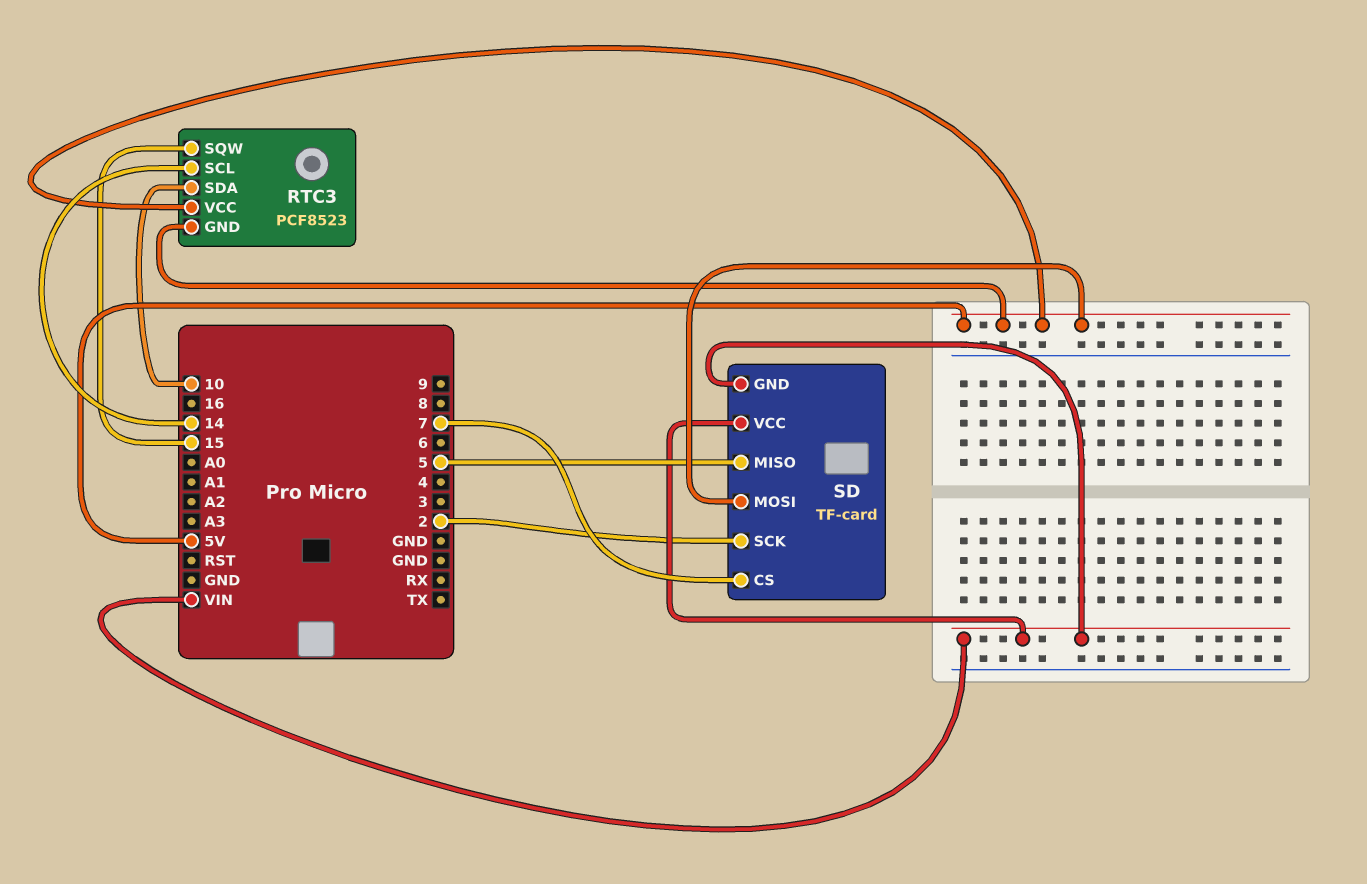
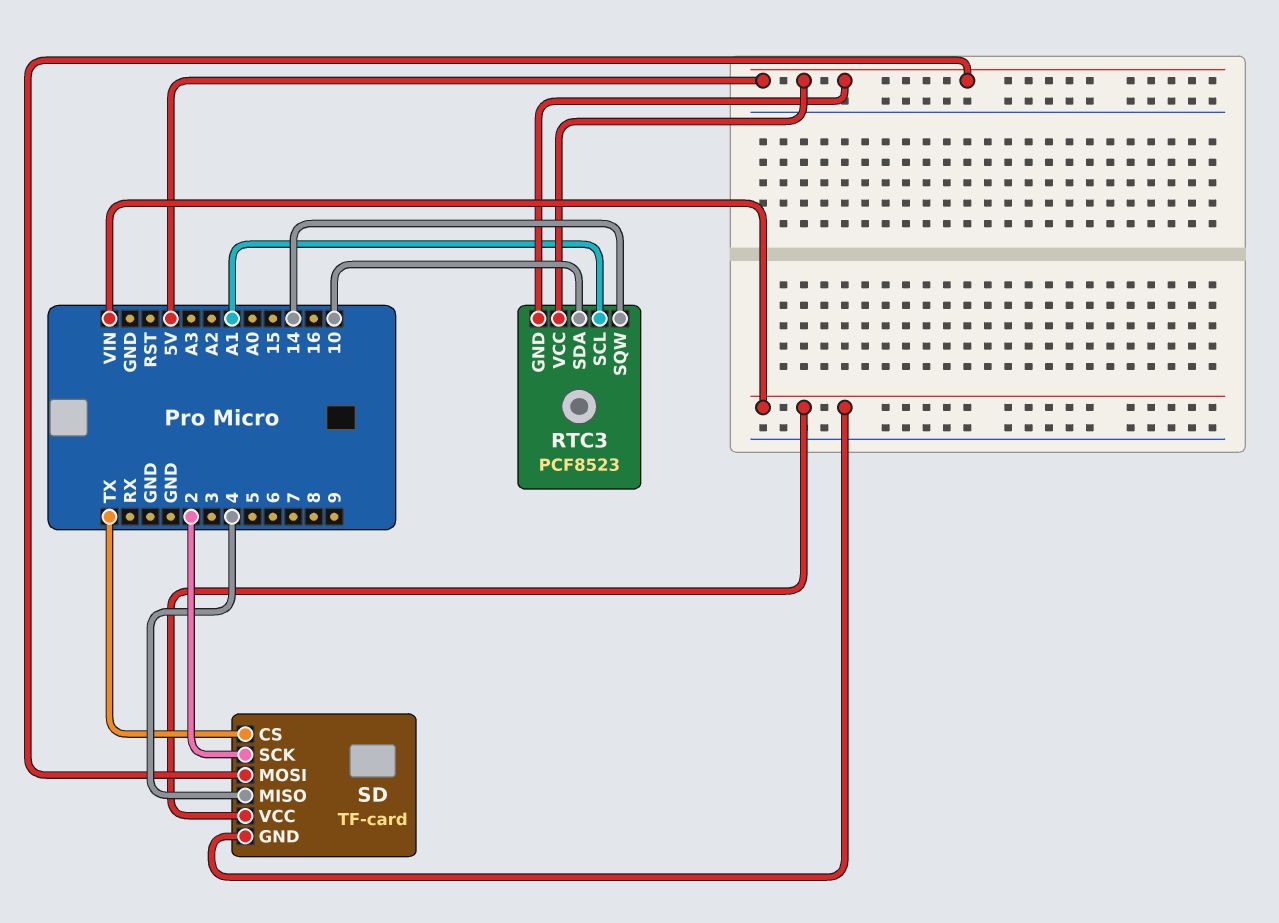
RTC3 pin SCL: 14 -> A1
RTC3 pin SQW: 15 -> 14
SD pin CS: 7 -> TX
SD pin MISO: 5 -> 4

